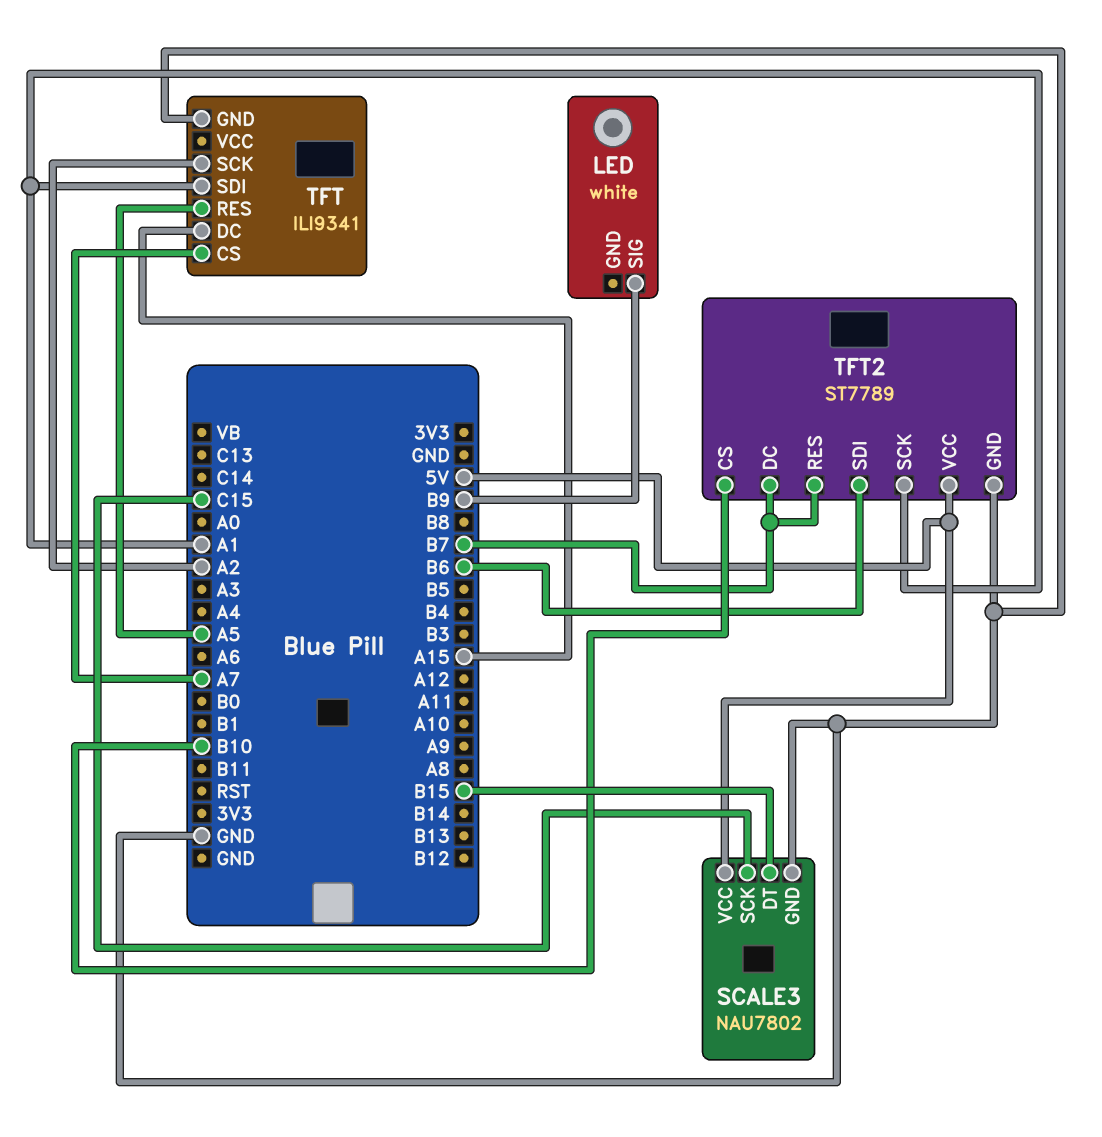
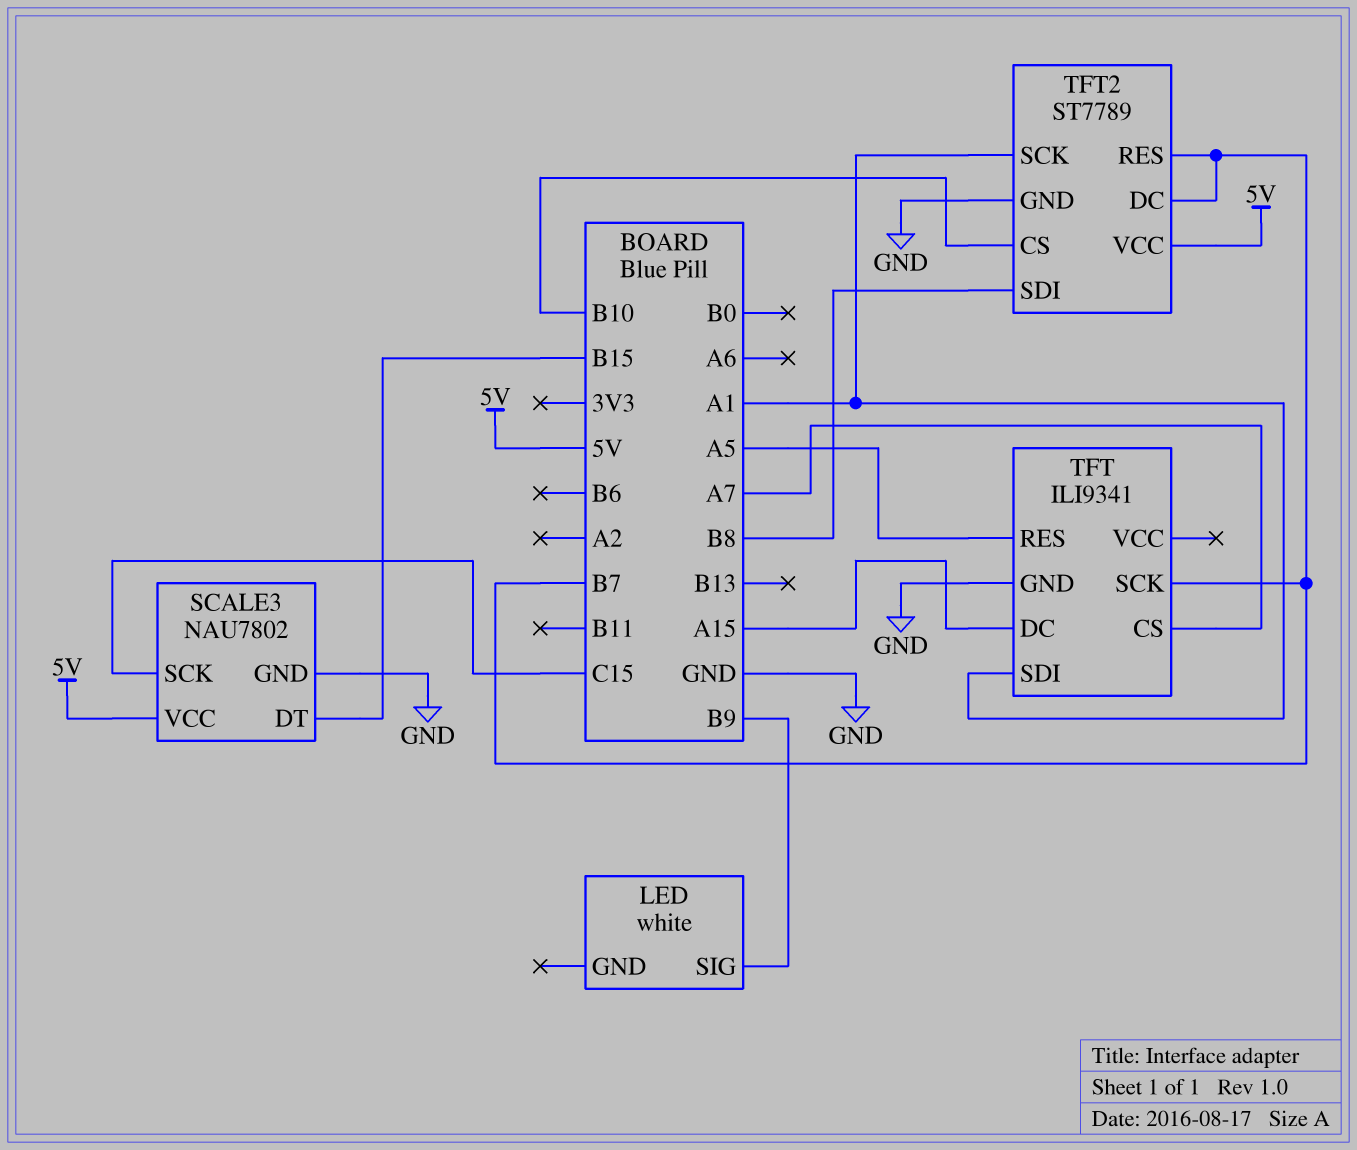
TFT pin SCK: A2 -> B7
TFT2 pin SDI: B6 -> B8

